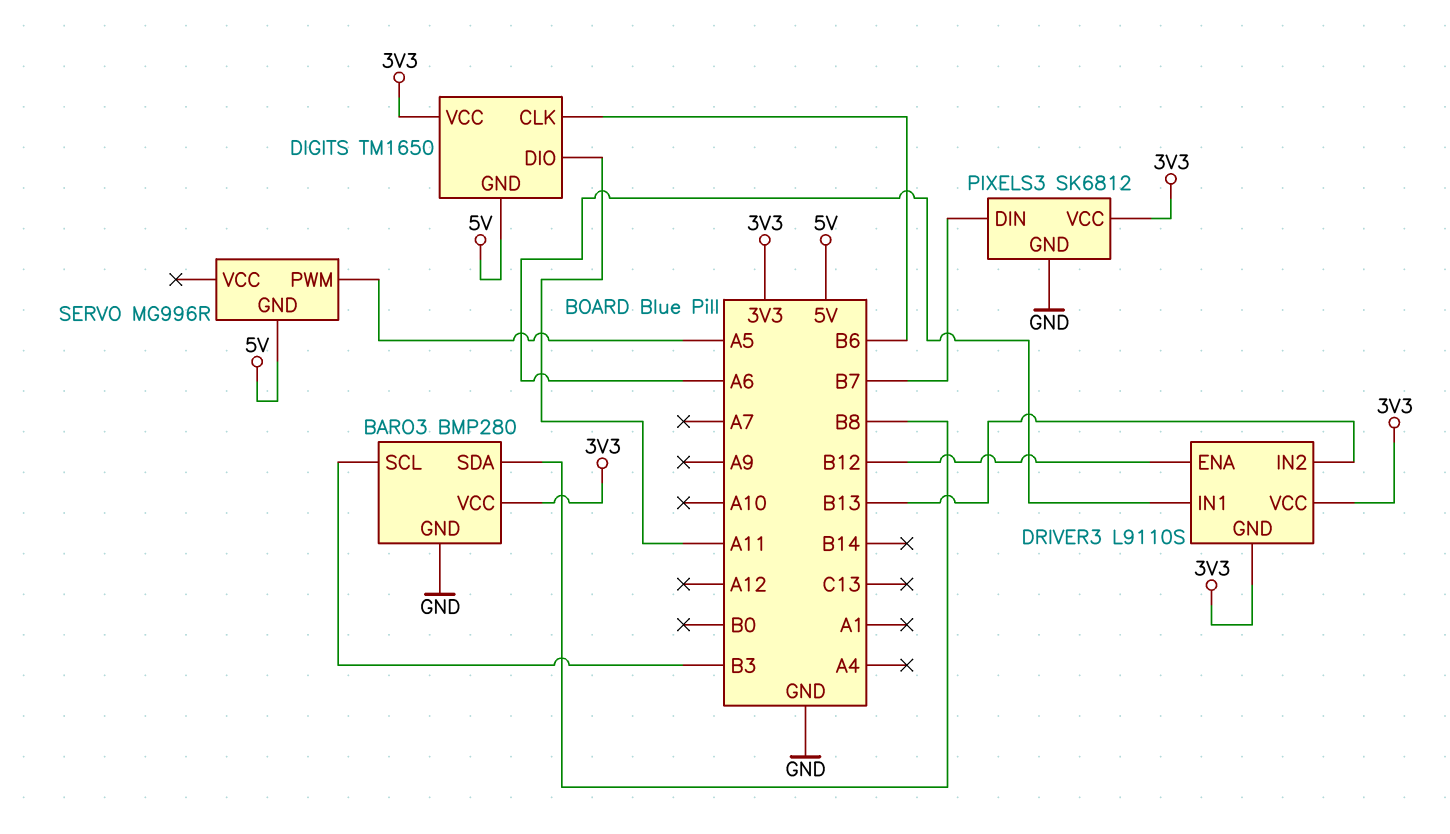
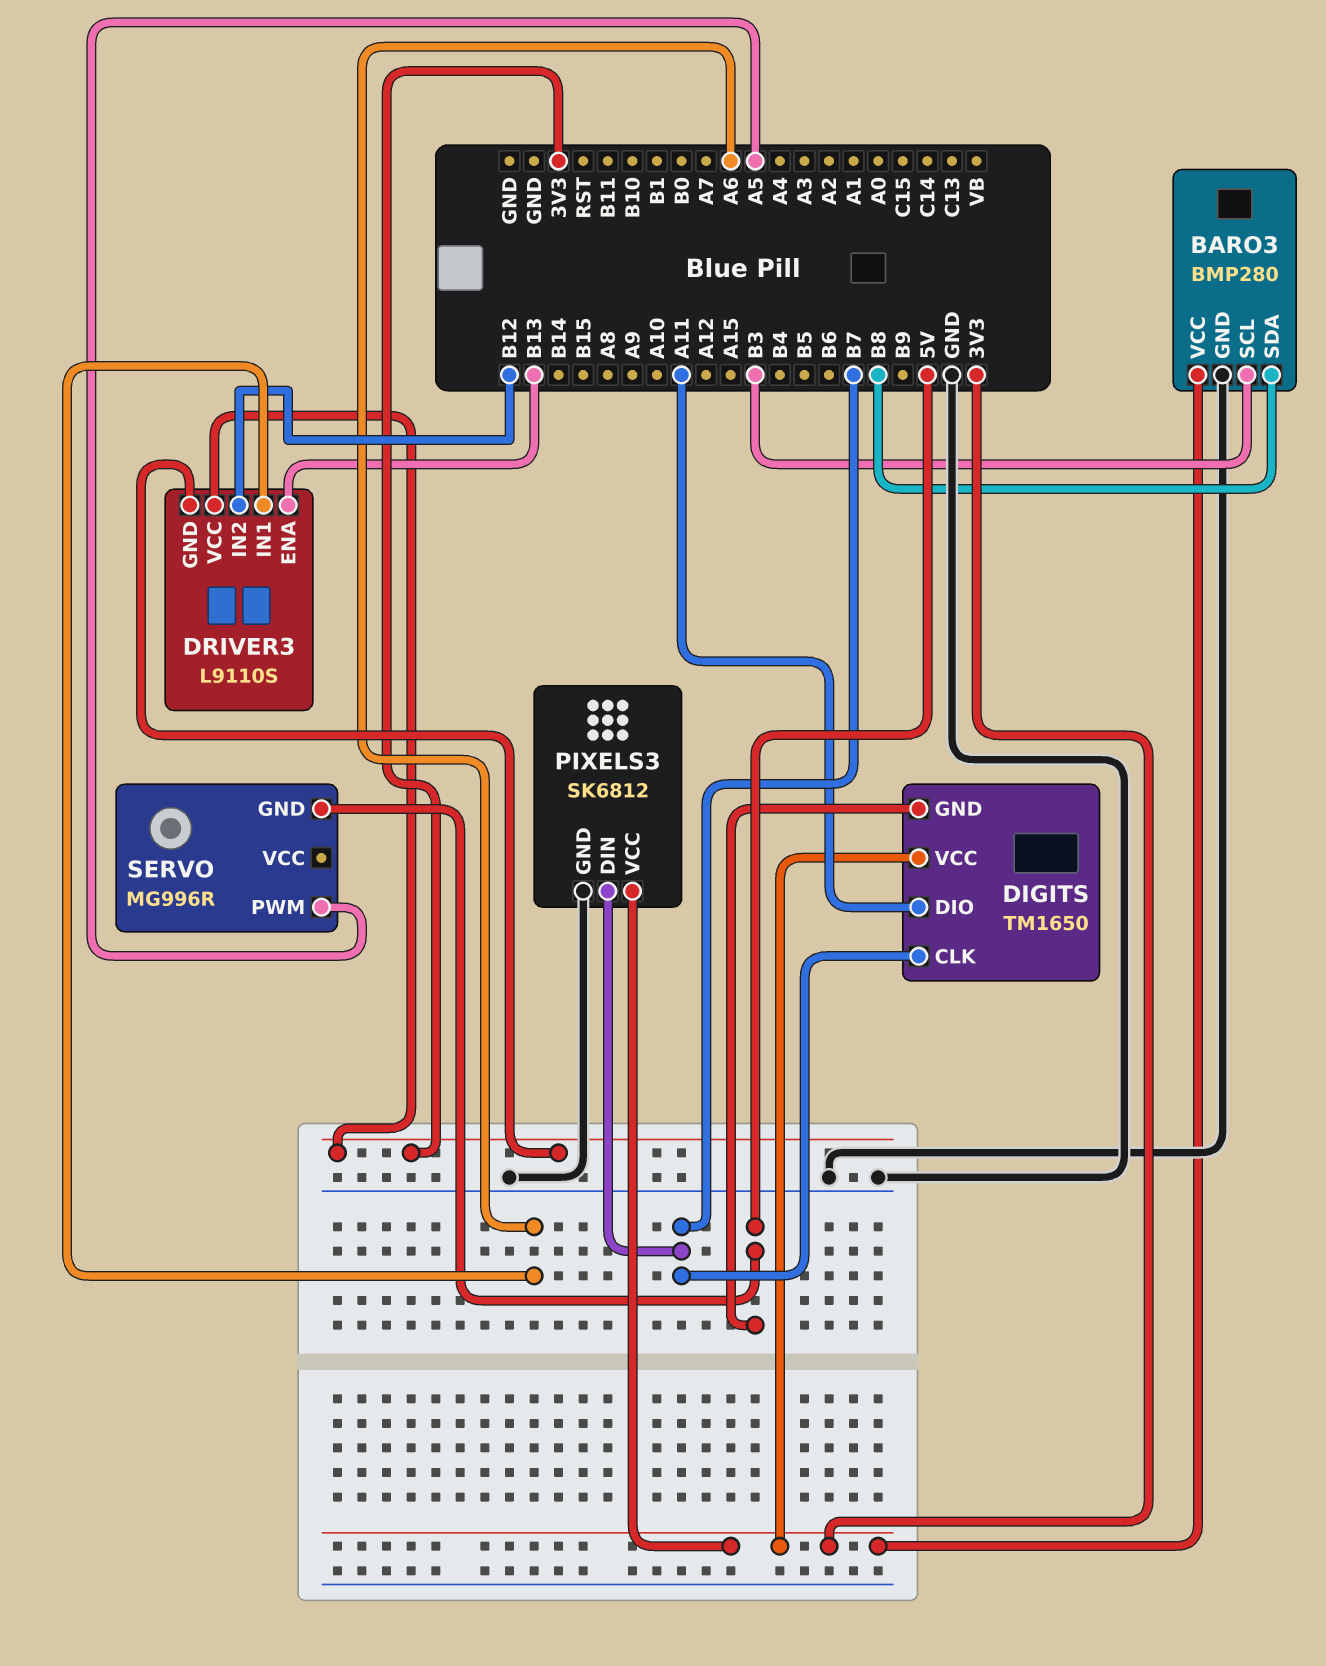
DIGITS pin CLK: B6 -> B7
DRIVER3 pin ENA: B12 -> B13
DRIVER3 pin IN2: B13 -> B12

